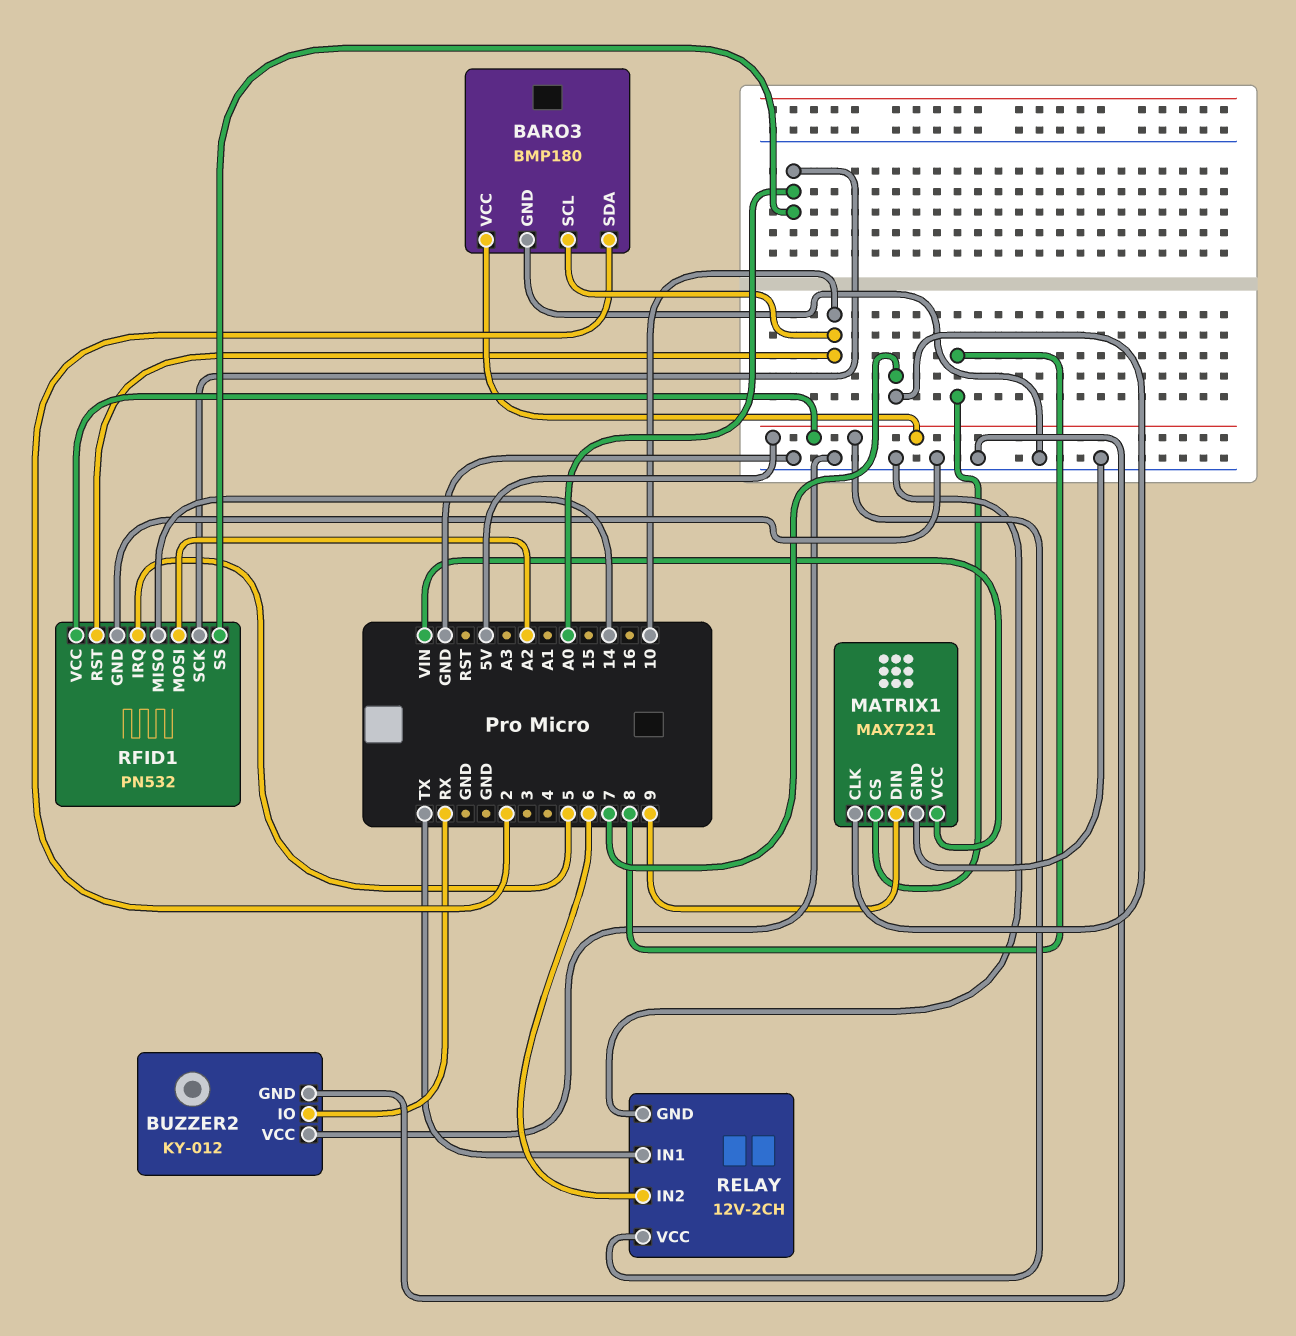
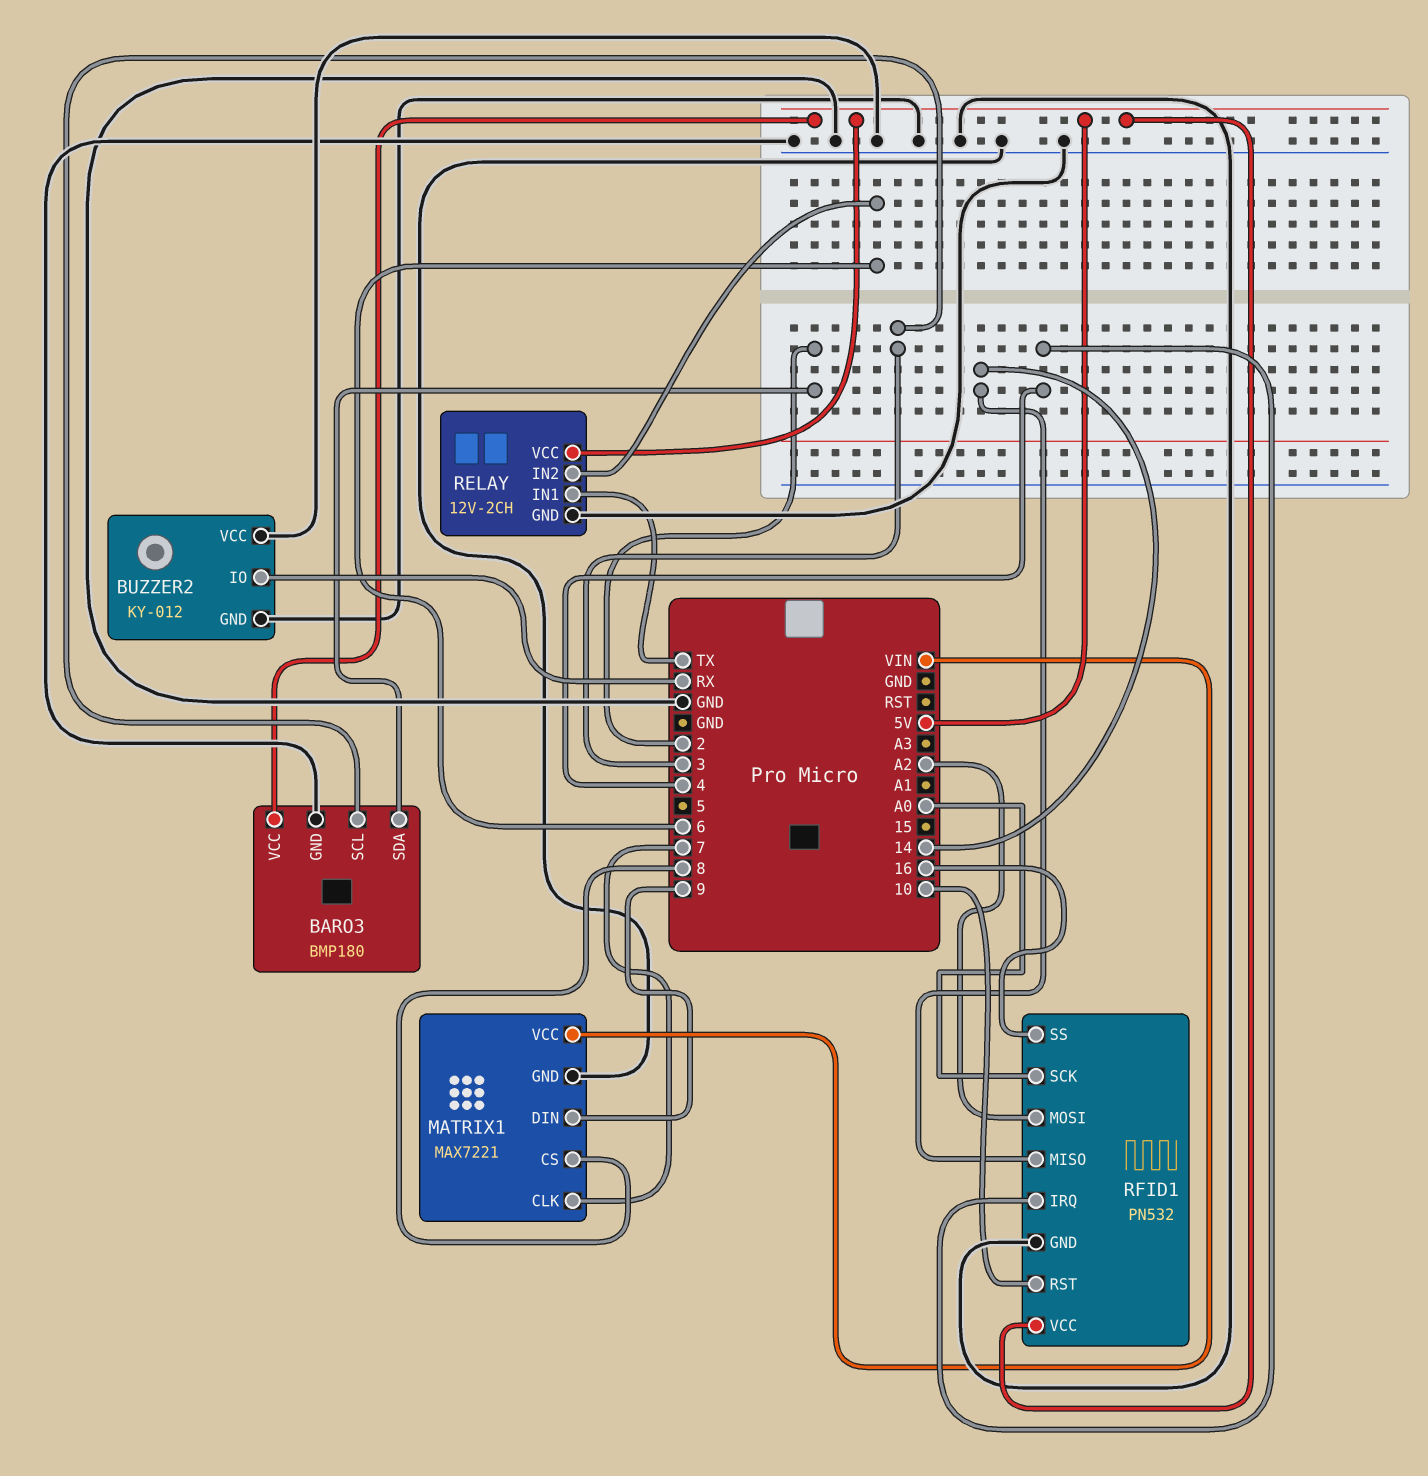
BARO3 pin SCL: 10 -> 3
RFID1 pin IRQ: 5 -> 4
RFID1 pin SS: A0 -> 16

